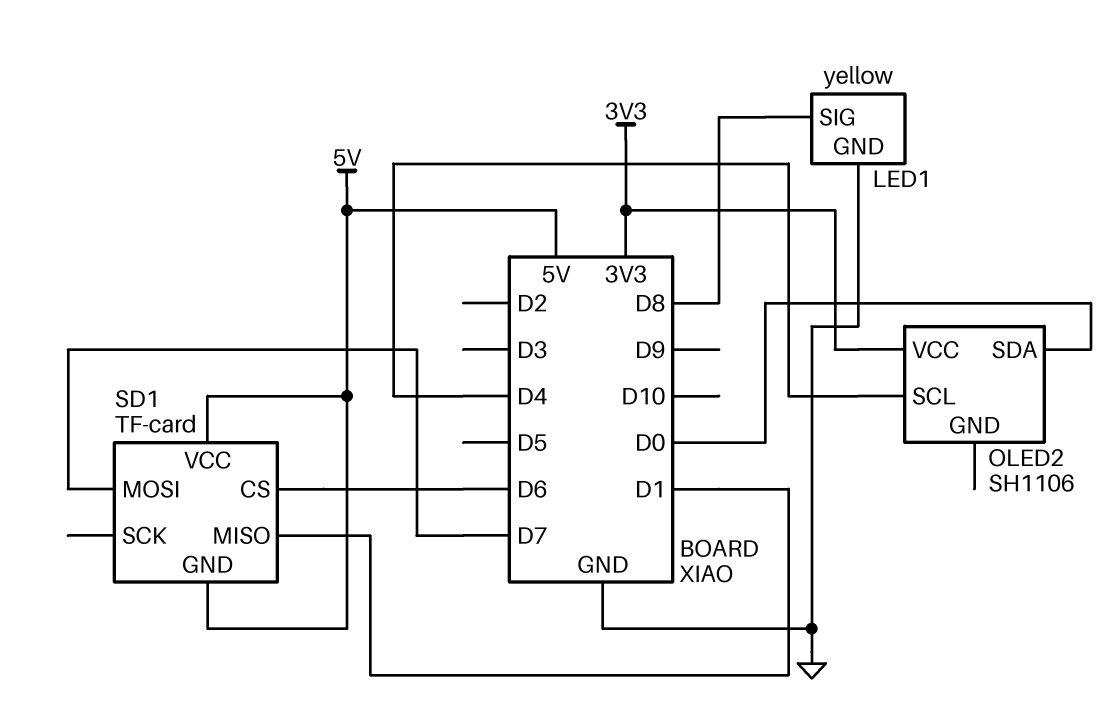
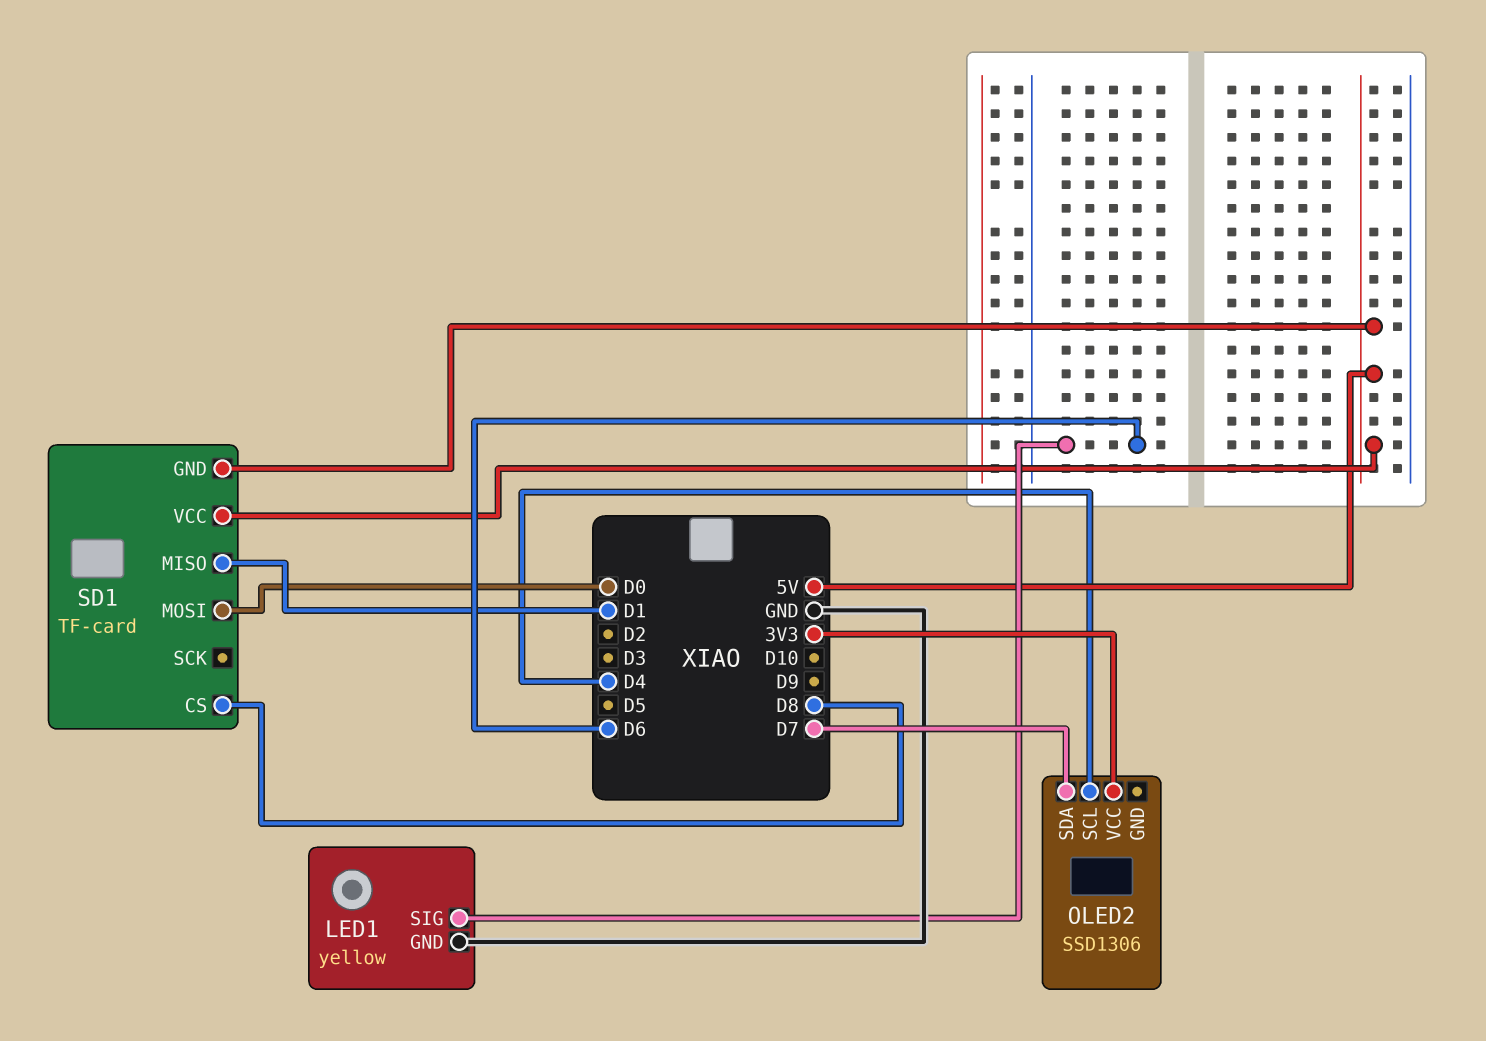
LED1 pin SIG: D8 -> D6
OLED2: SH1106 -> SSD1306
OLED2 pin SDA: D0 -> D7
SD1 pin CS: D6 -> D8
SD1 pin MOSI: D7 -> D0

